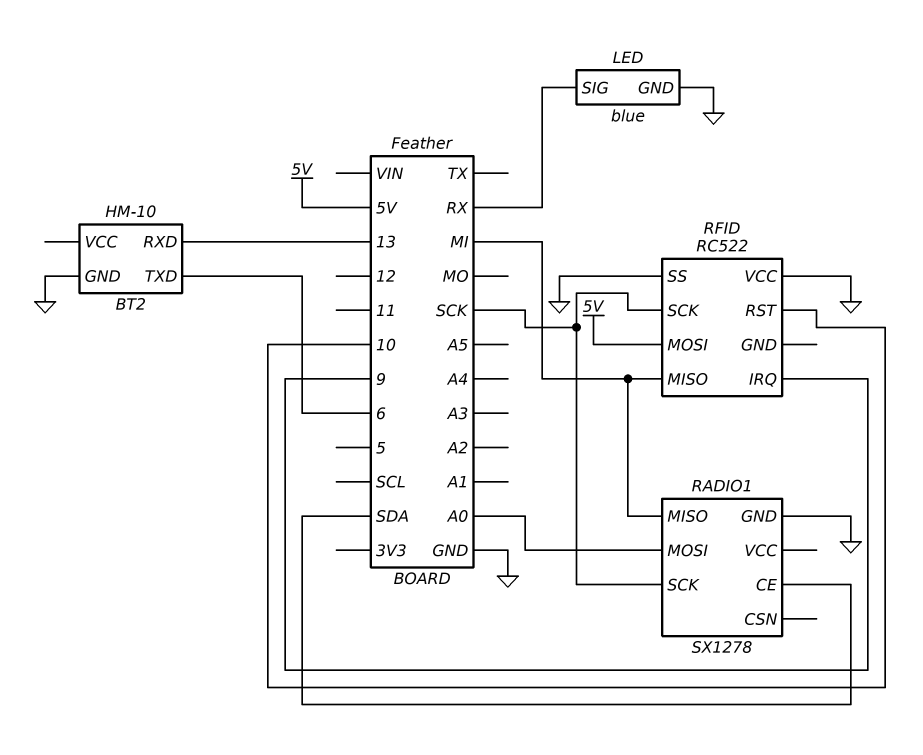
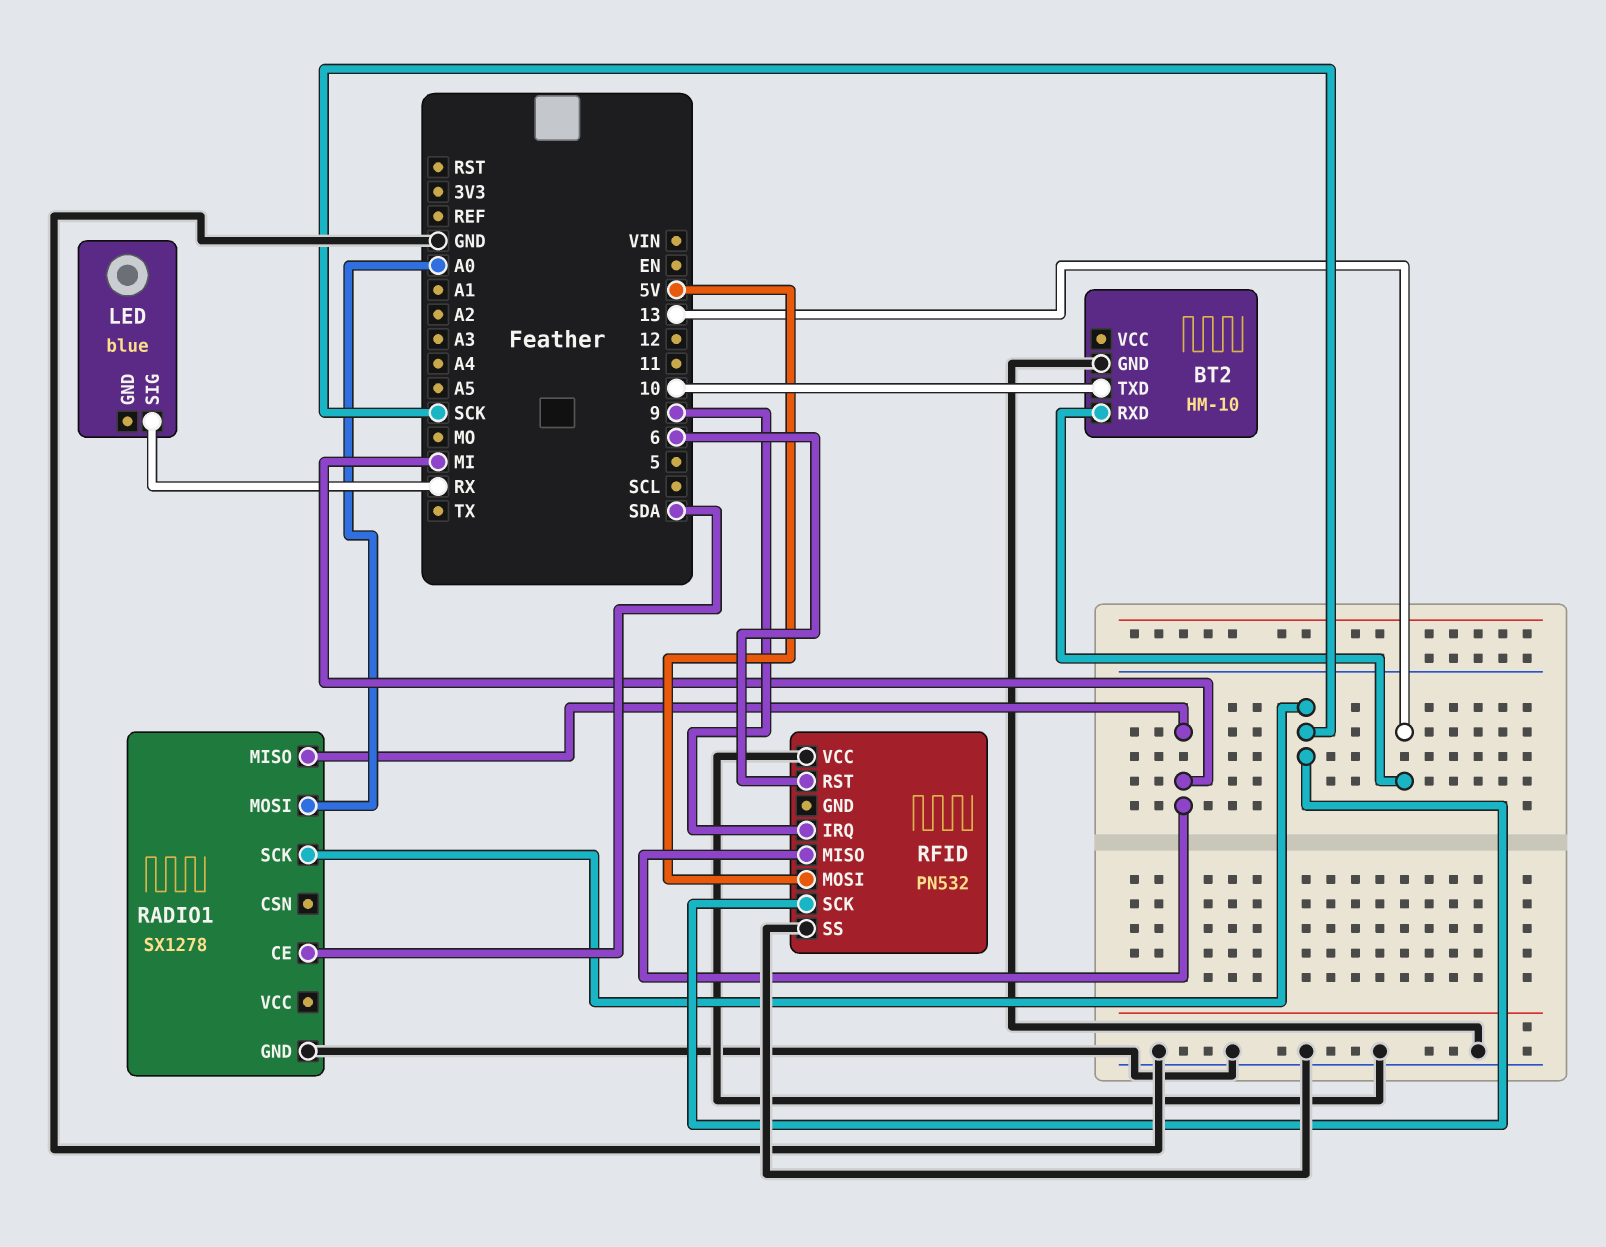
BT2 pin TXD: 6 -> 10
LED pin GND: GND -> none
RFID: RC522 -> PN532
RFID pin RST: 10 -> 6

